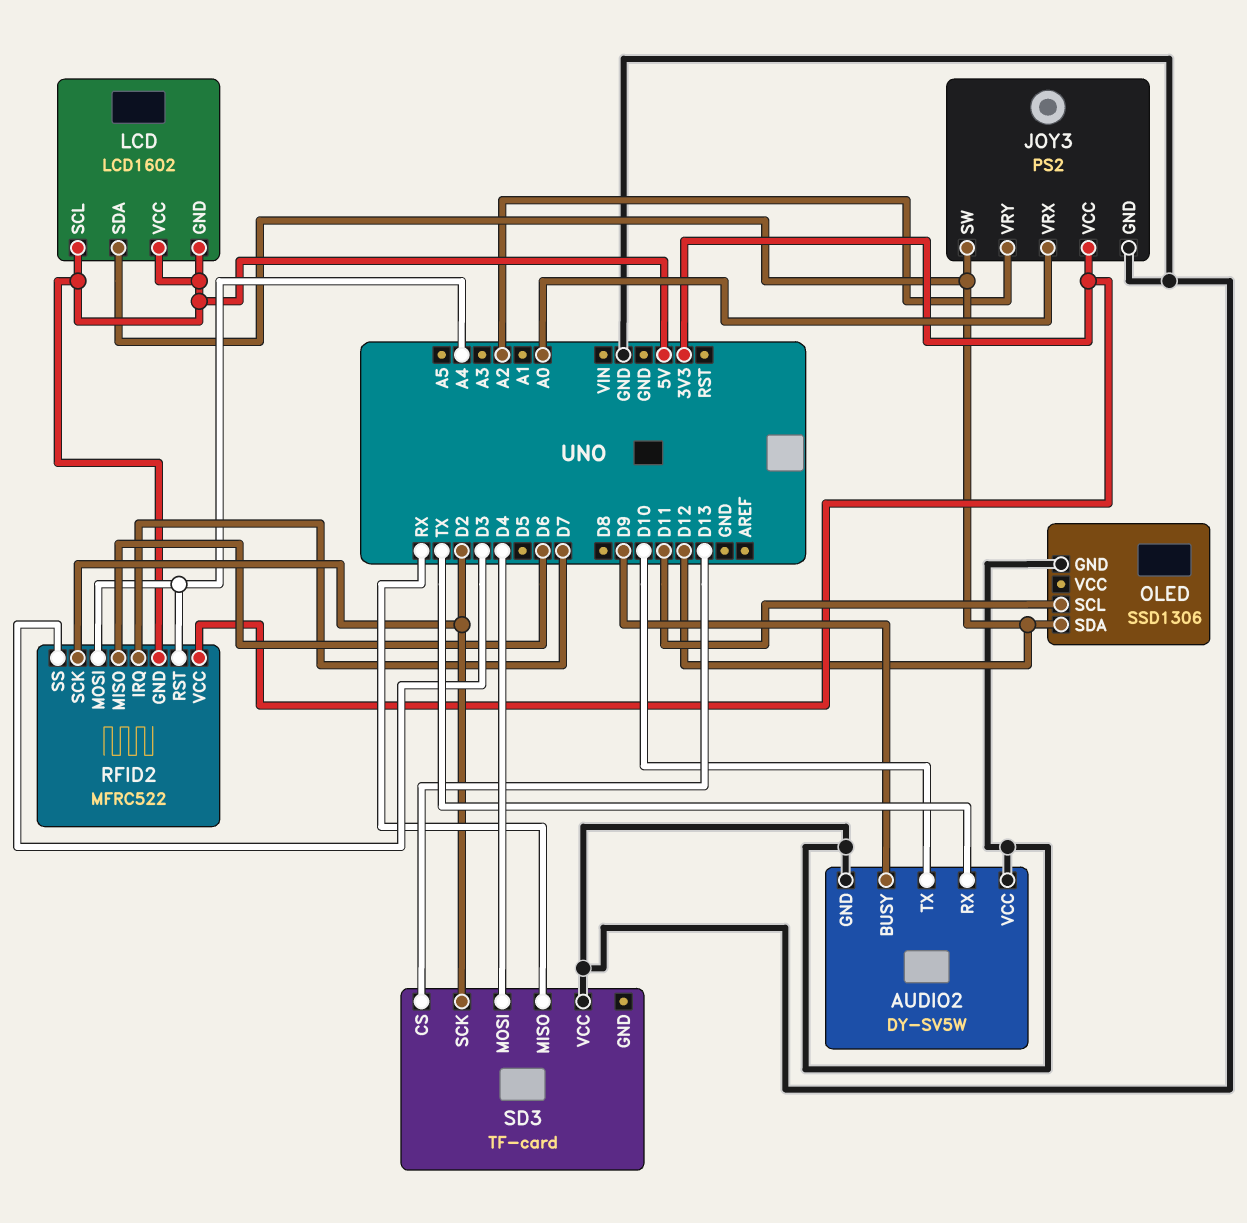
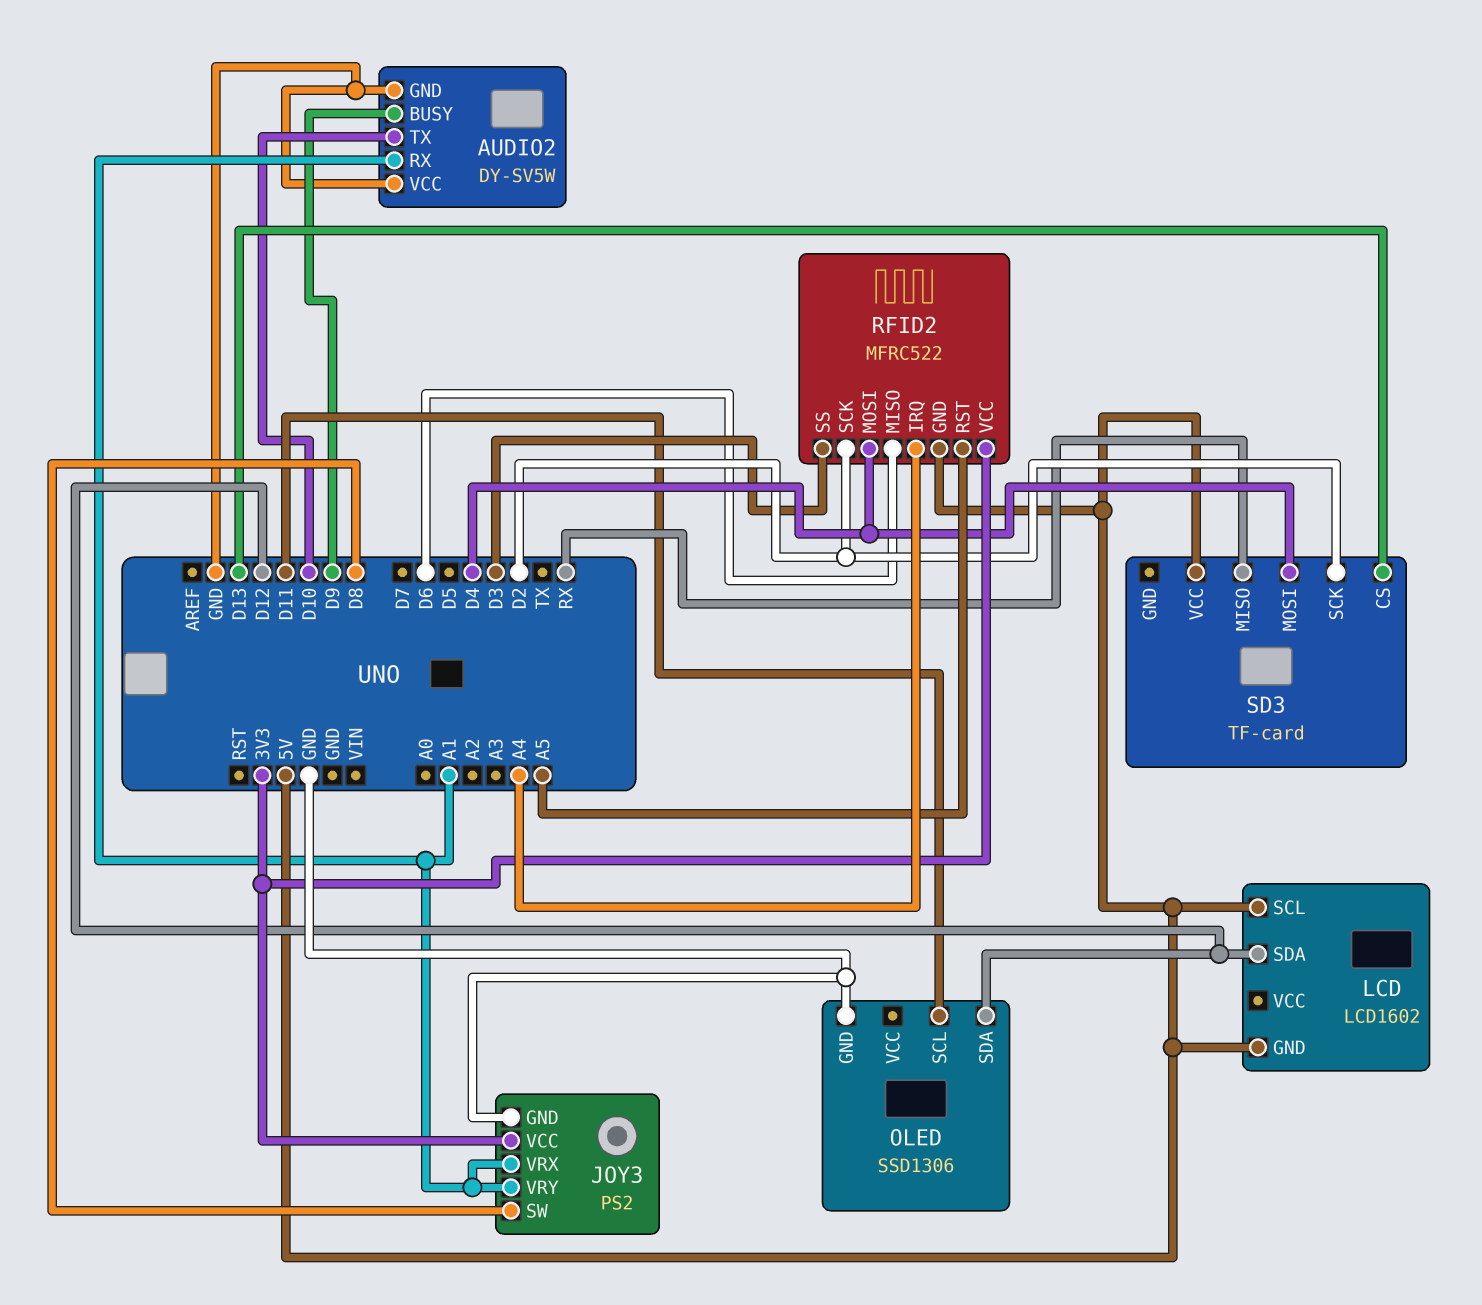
AUDIO2 pin RX: TX -> A1
JOY3 pin SW: D12 -> D8
JOY3 pin VRX: A0 -> A1
JOY3 pin VRY: A2 -> A1
LCD pin VCC: 5V -> none
RFID2 pin IRQ: D7 -> A4
RFID2 pin MOSI: A4 -> D4
RFID2 pin RST: A4 -> A5
SD3 pin VCC: GND -> 5V

